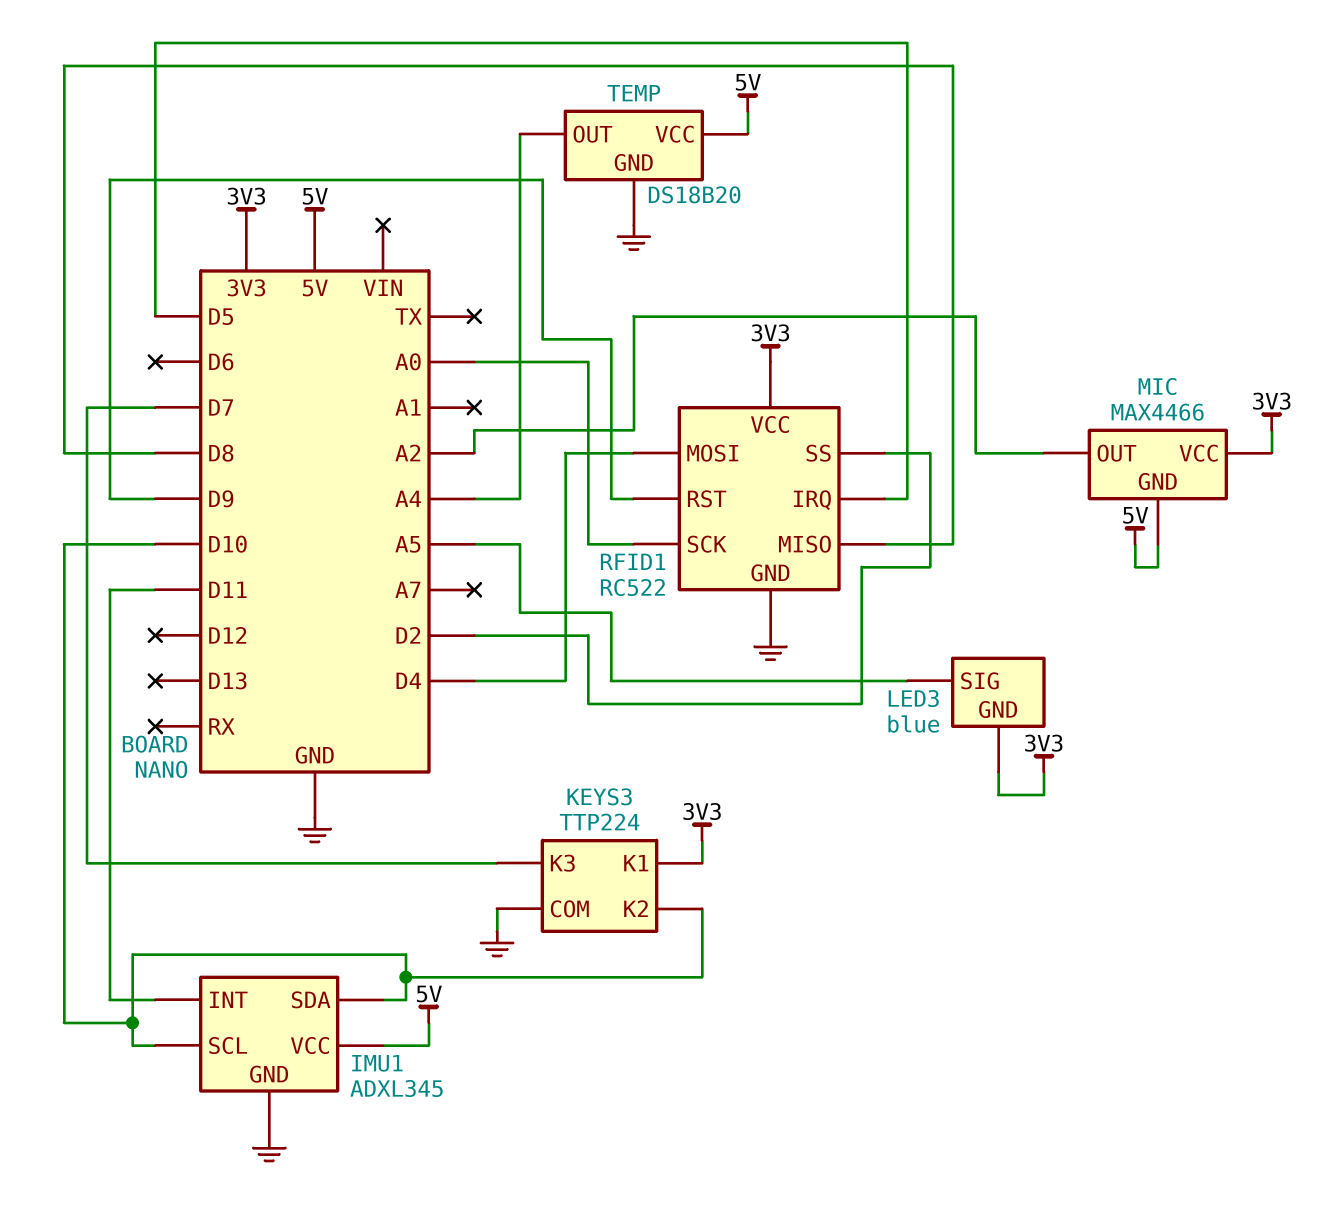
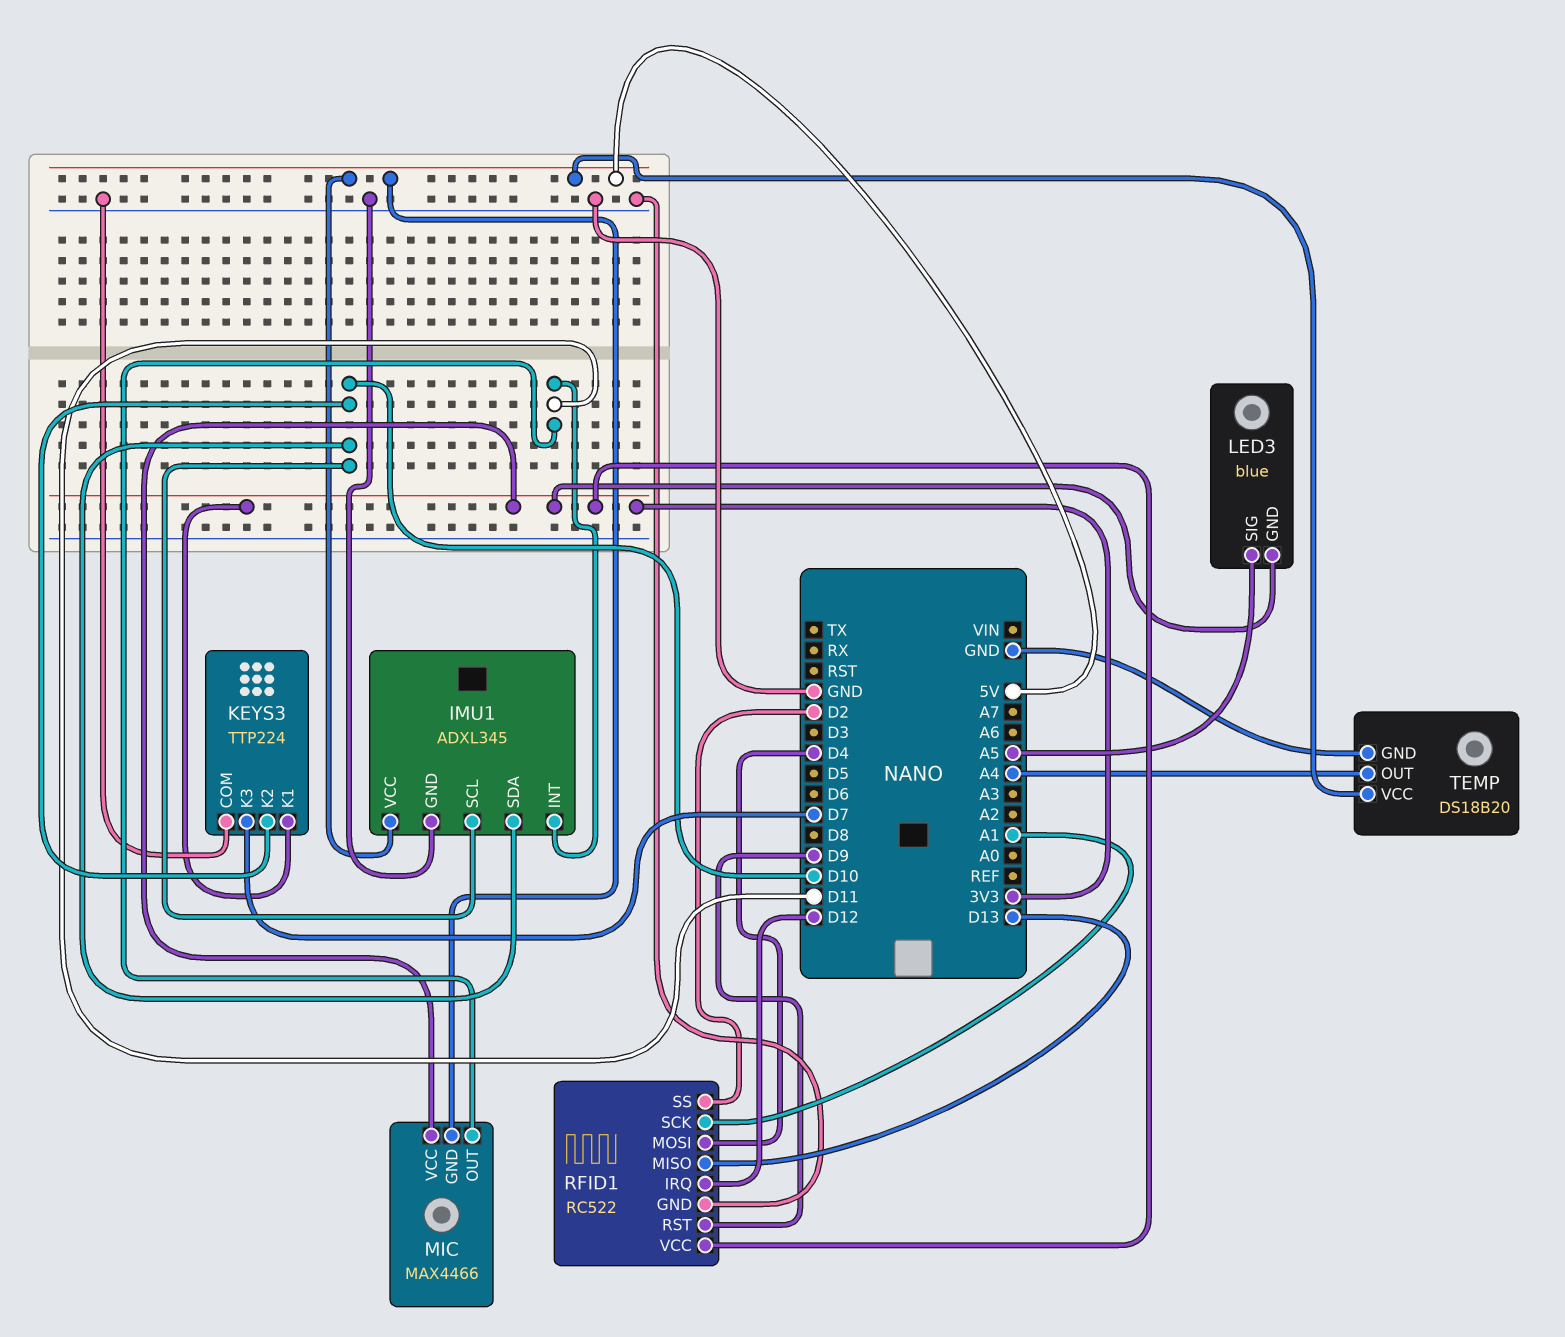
MIC pin OUT: A2 -> D11
RFID1 pin IRQ: D5 -> D12
RFID1 pin MISO: D8 -> D13
RFID1 pin SCK: A0 -> A1

